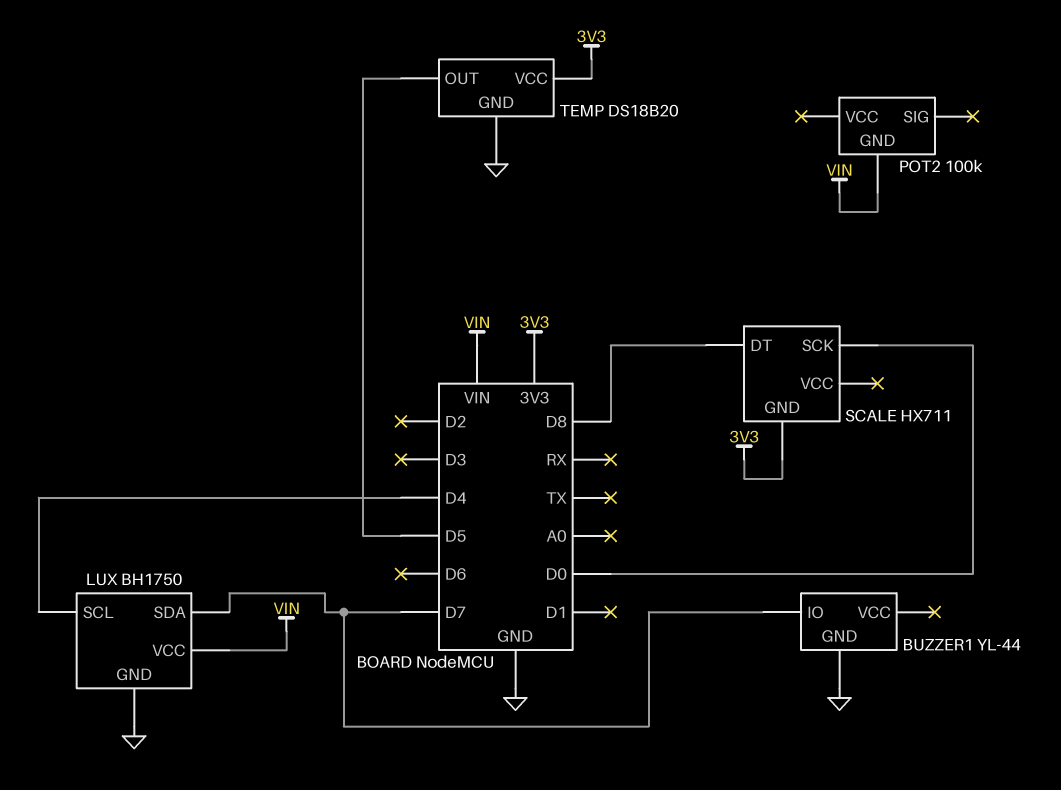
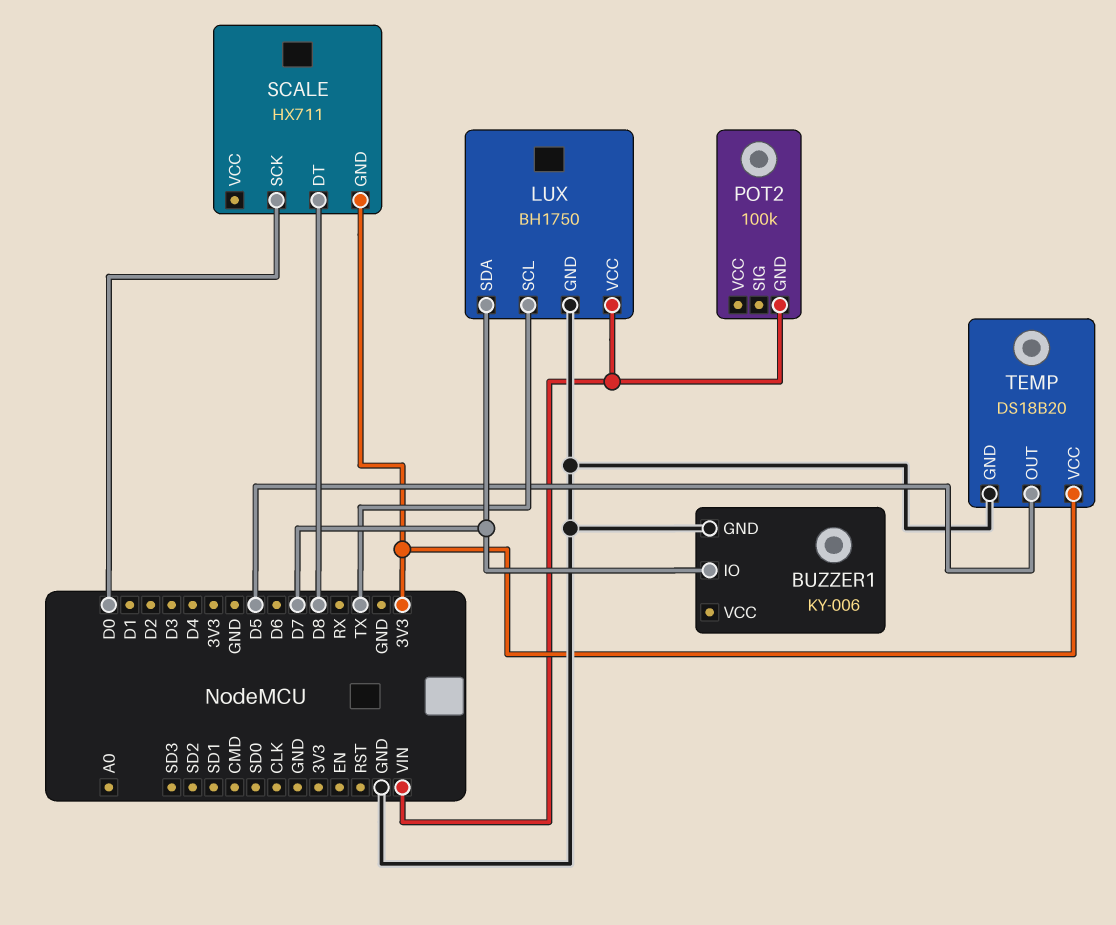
BUZZER1: YL-44 -> KY-006
LUX pin SCL: D4 -> TX

